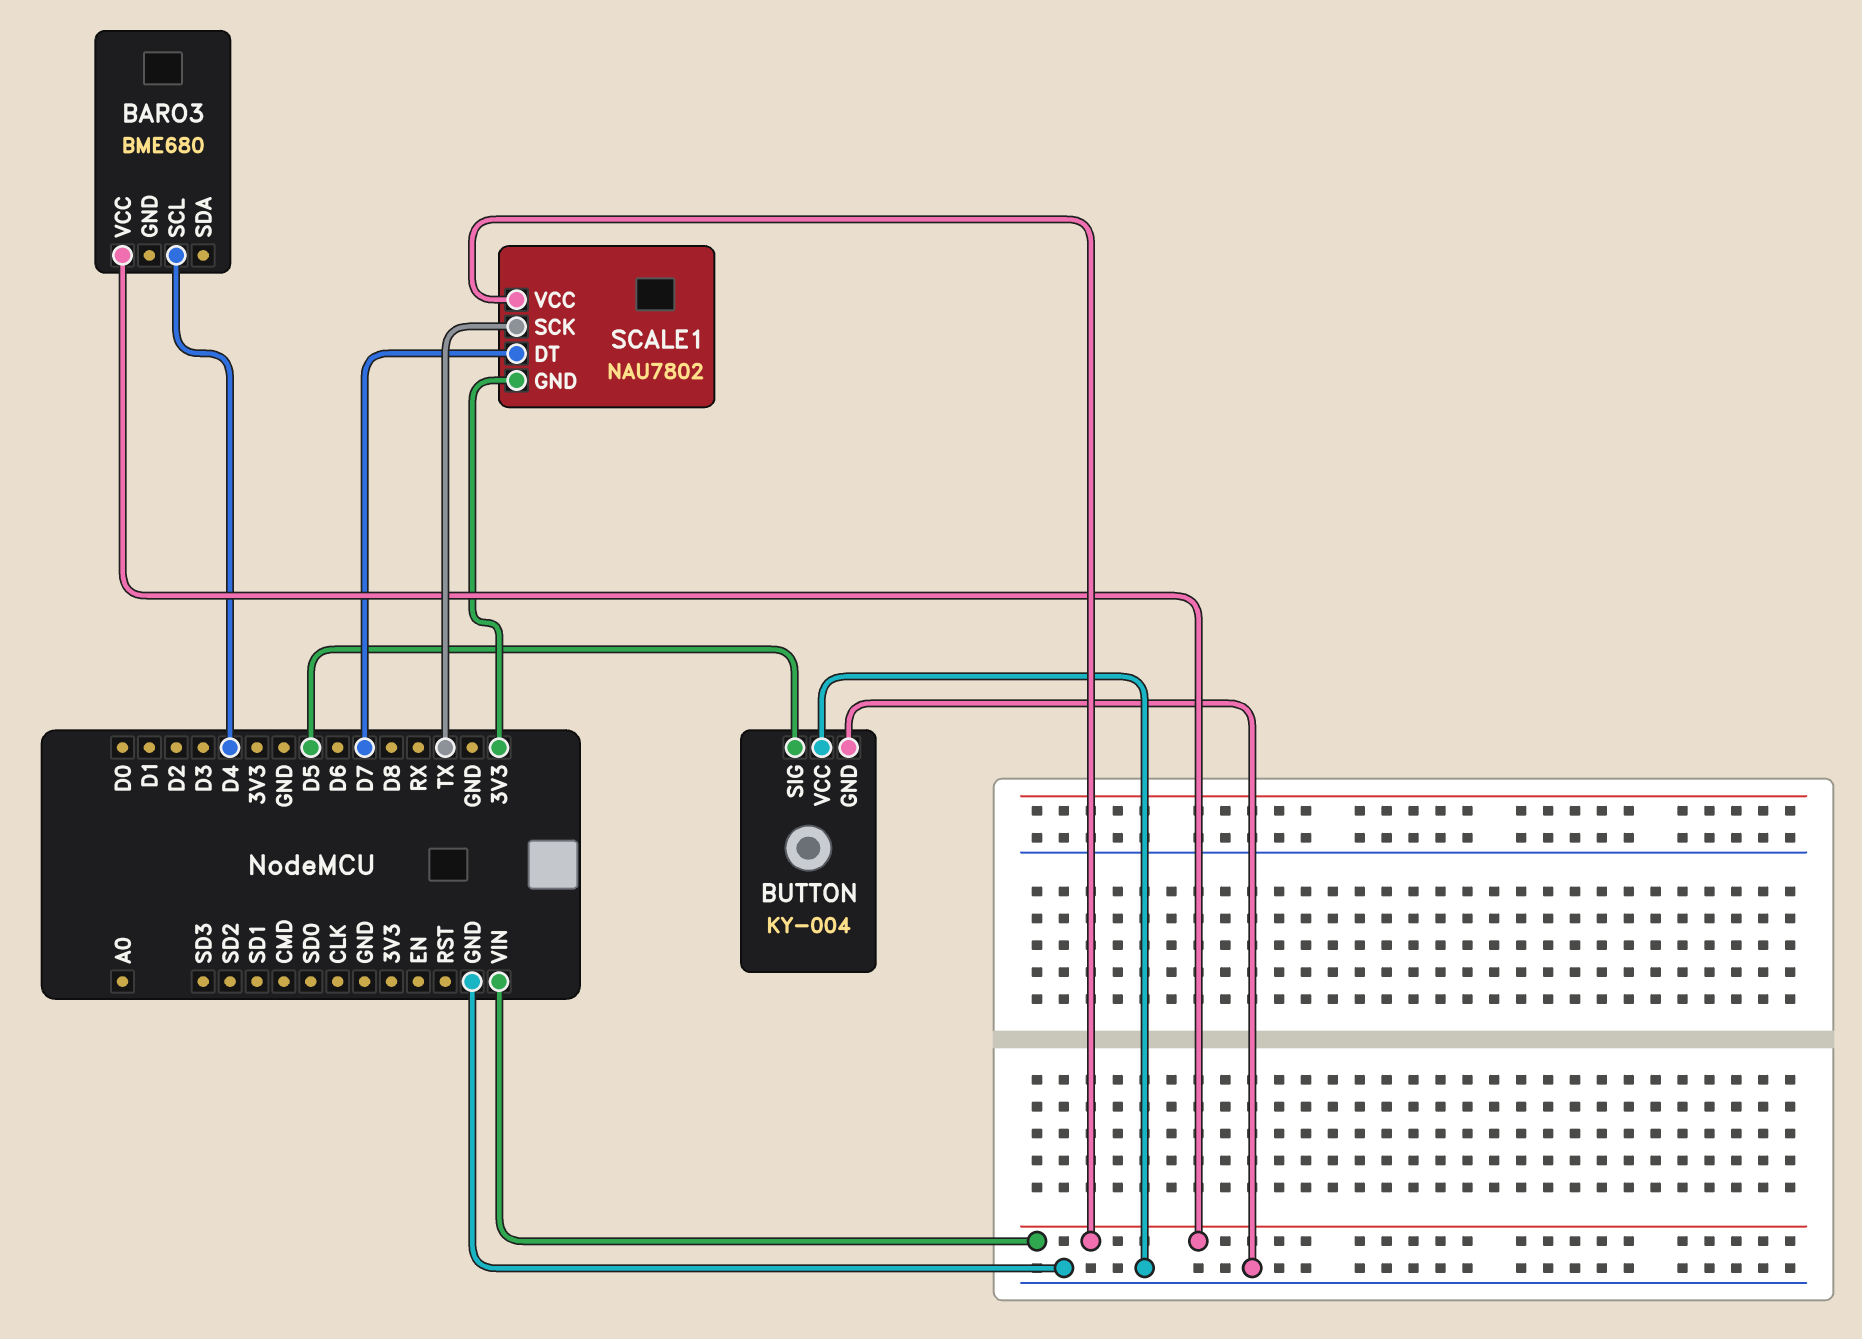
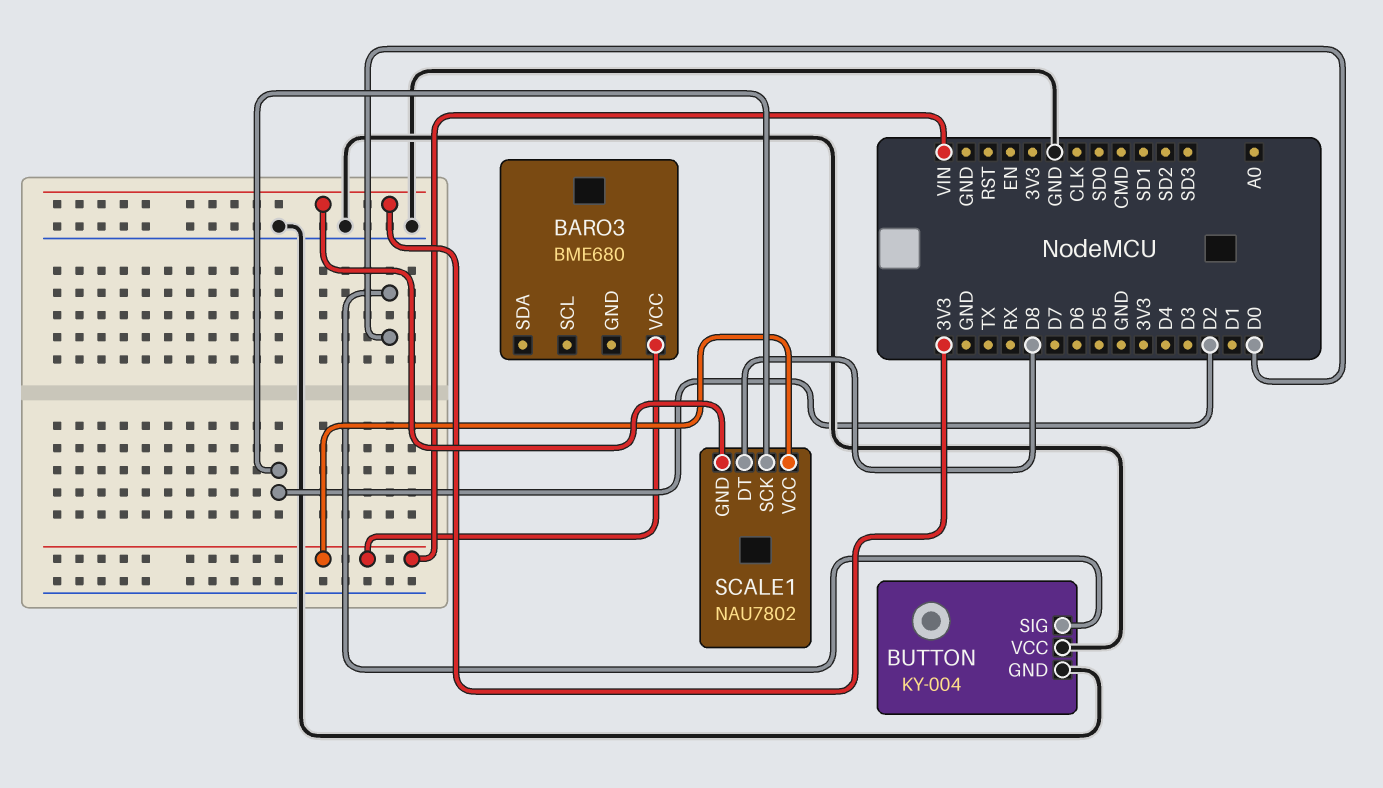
BARO3 pin SCL: D4 -> none
BUTTON pin SIG: D5 -> D0
SCALE1 pin DT: D7 -> D8
SCALE1 pin SCK: TX -> D2

